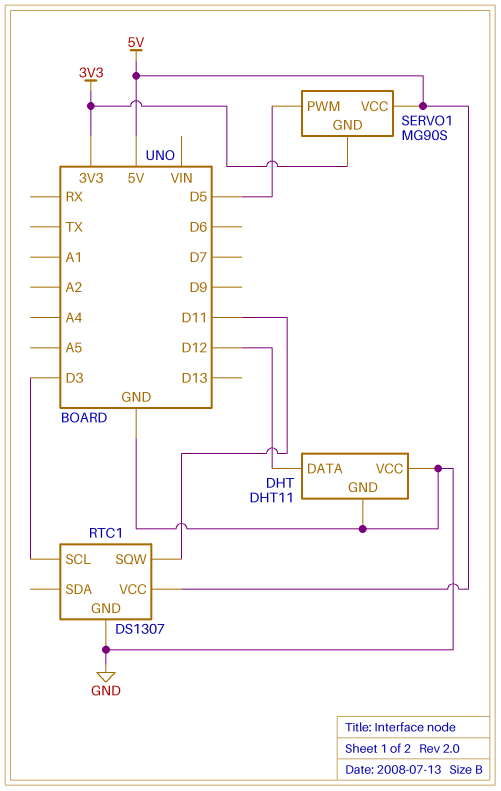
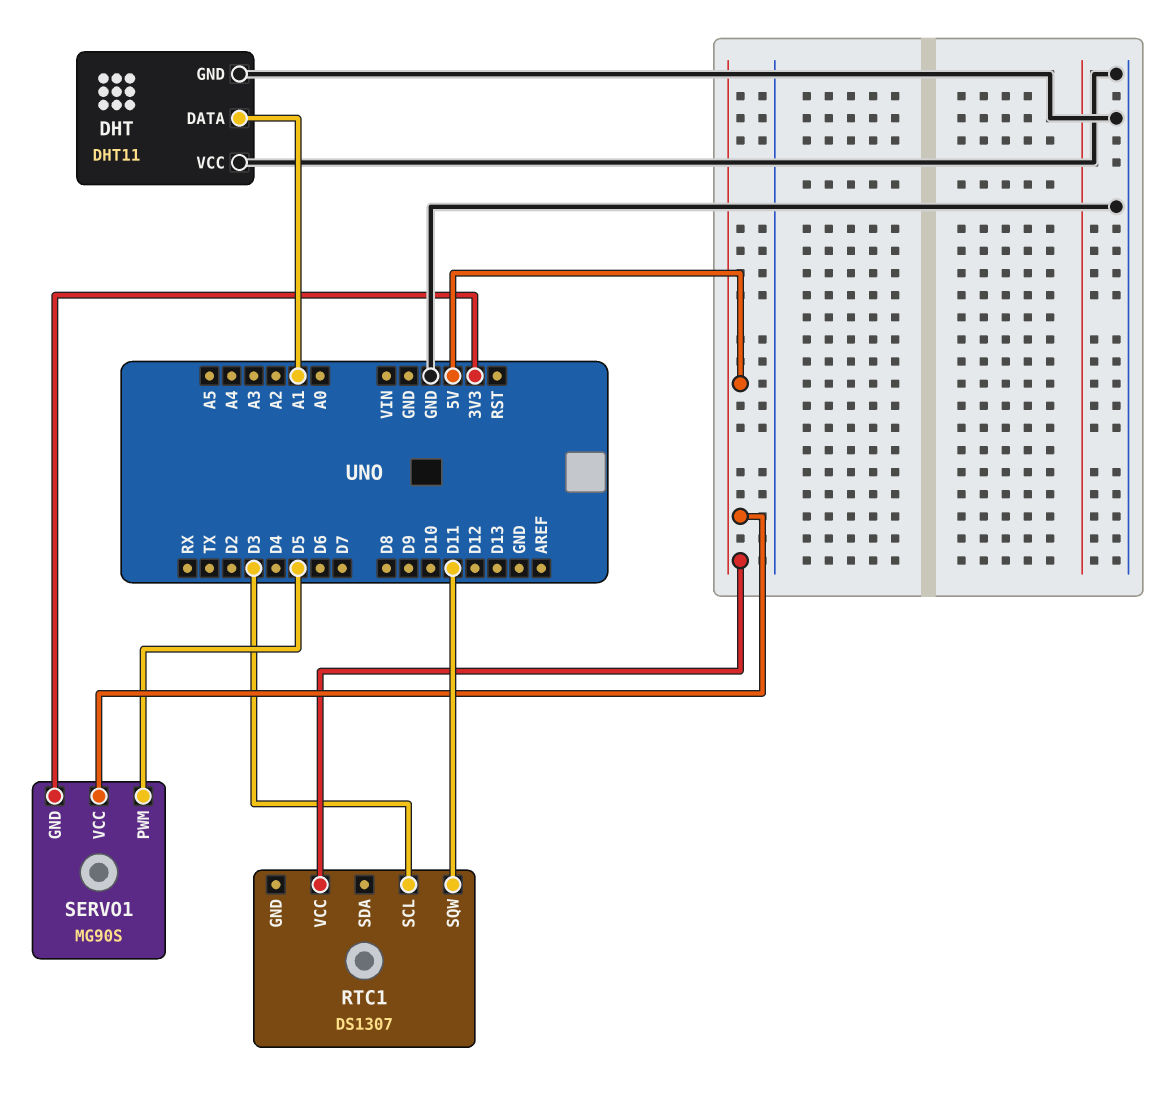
DHT pin DATA: D12 -> A1
RTC1 pin GND: GND -> none

